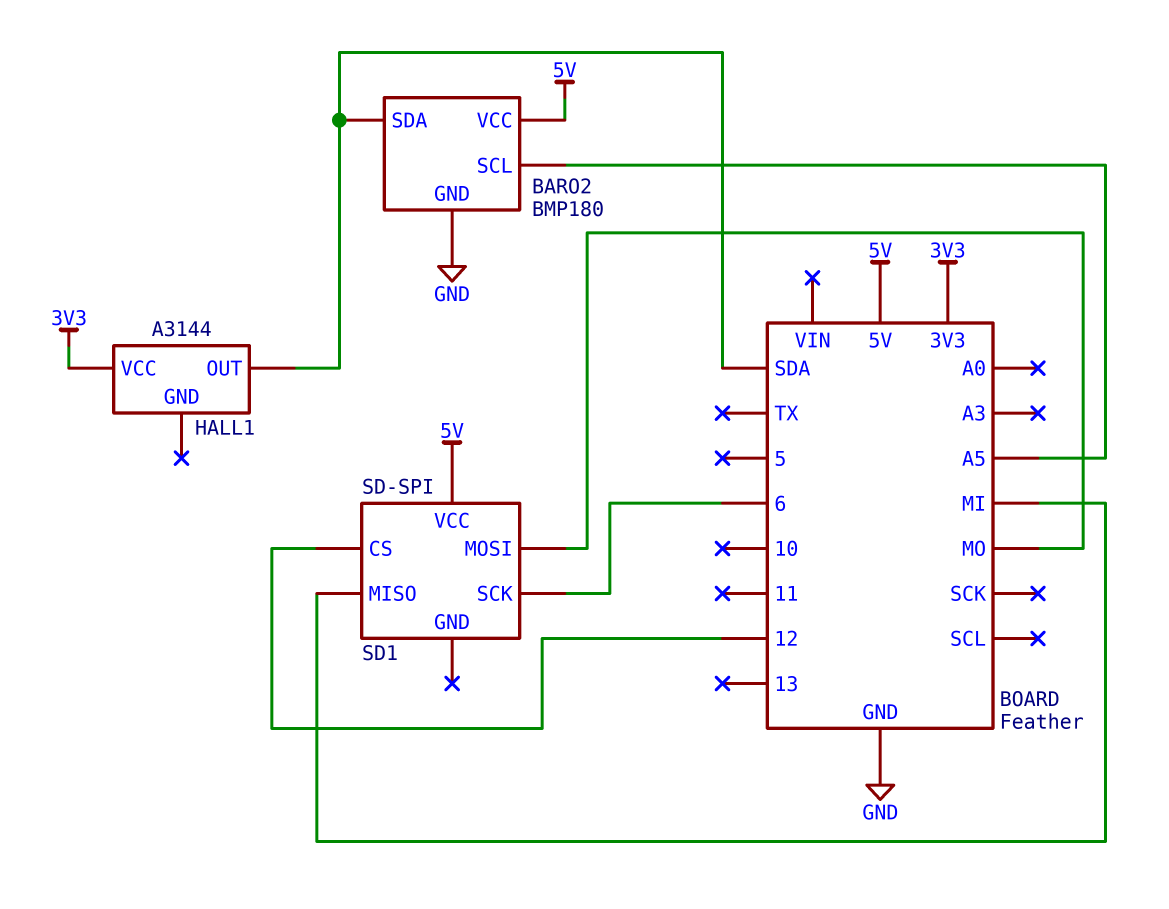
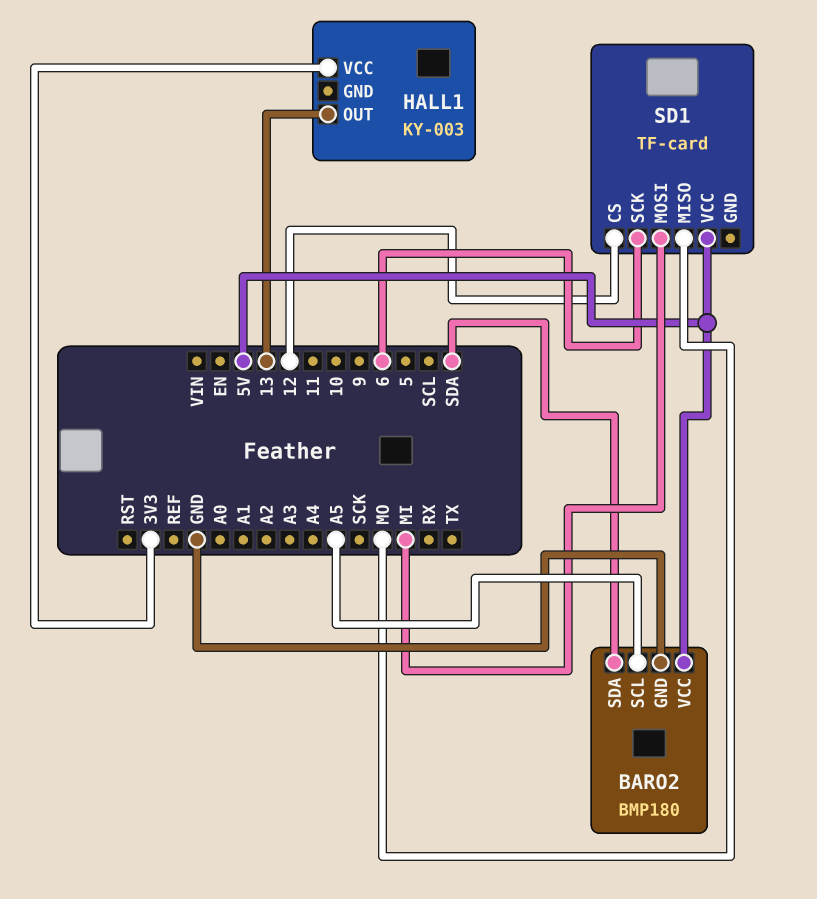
HALL1: A3144 -> KY-003
HALL1 pin OUT: SDA -> 13
SD1: SD-SPI -> TF-card
SD1 pin MISO: MI -> MO
SD1 pin MOSI: MO -> MI

